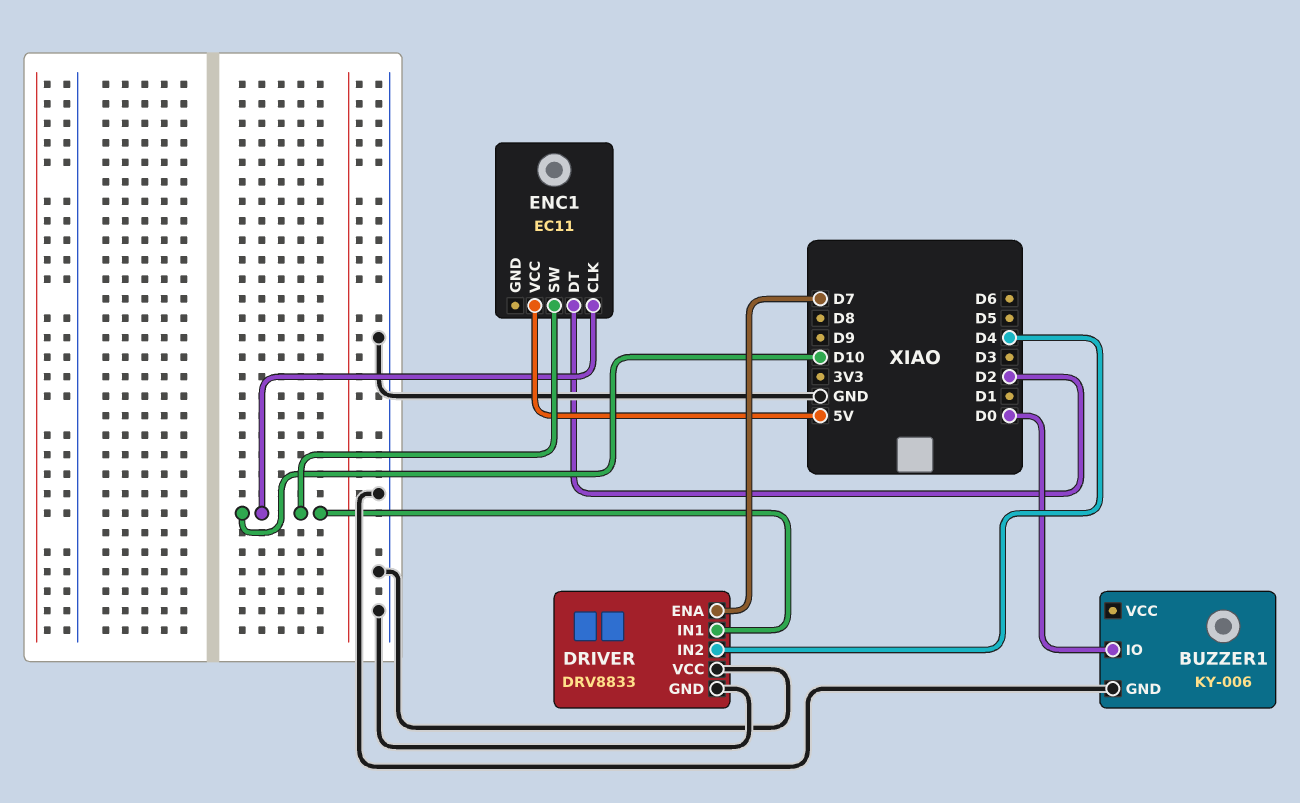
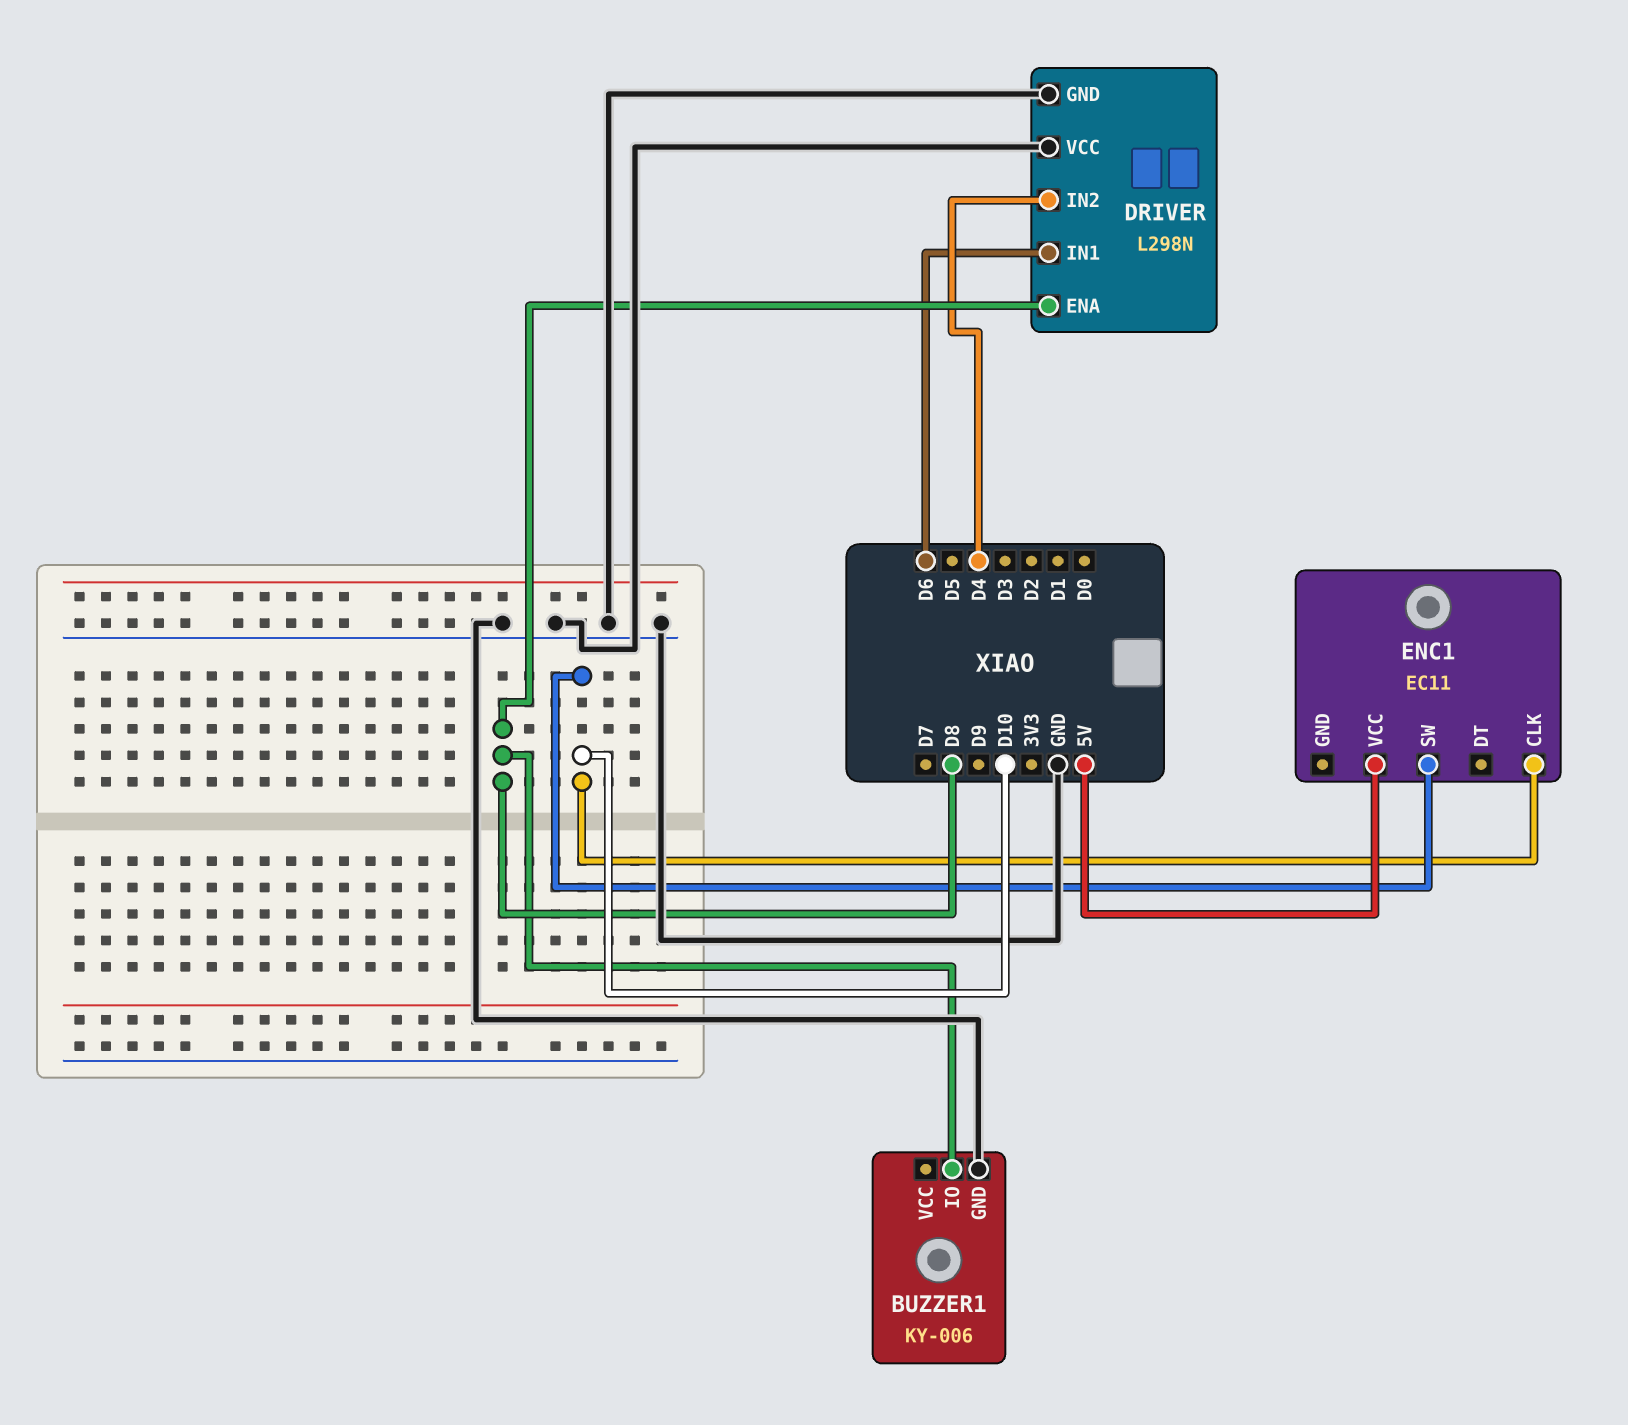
BUZZER1 pin IO: D0 -> D8
DRIVER: DRV8833 -> L298N
DRIVER pin ENA: D7 -> D8
DRIVER pin IN1: D10 -> D6
ENC1 pin DT: D2 -> none

